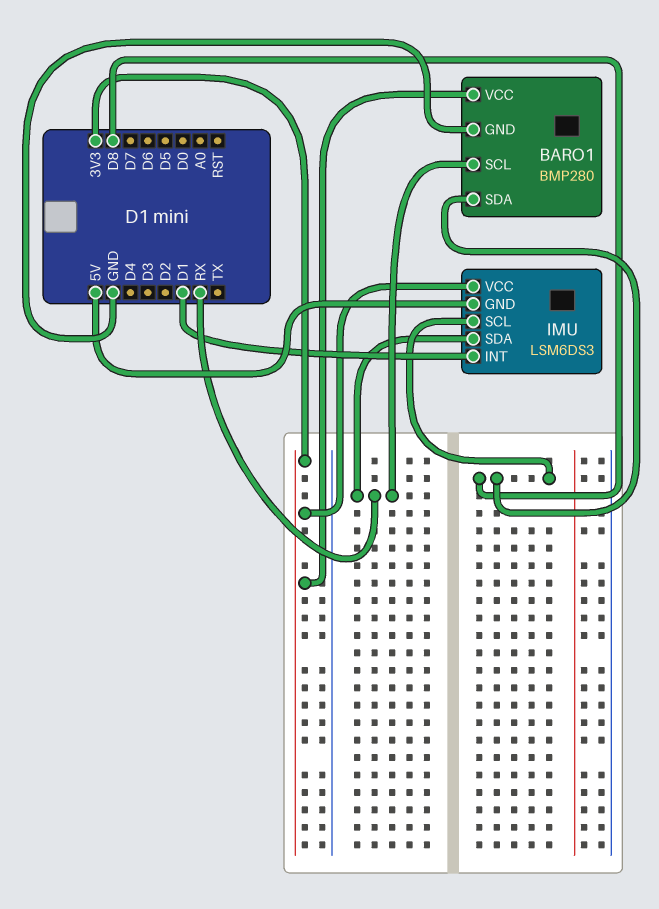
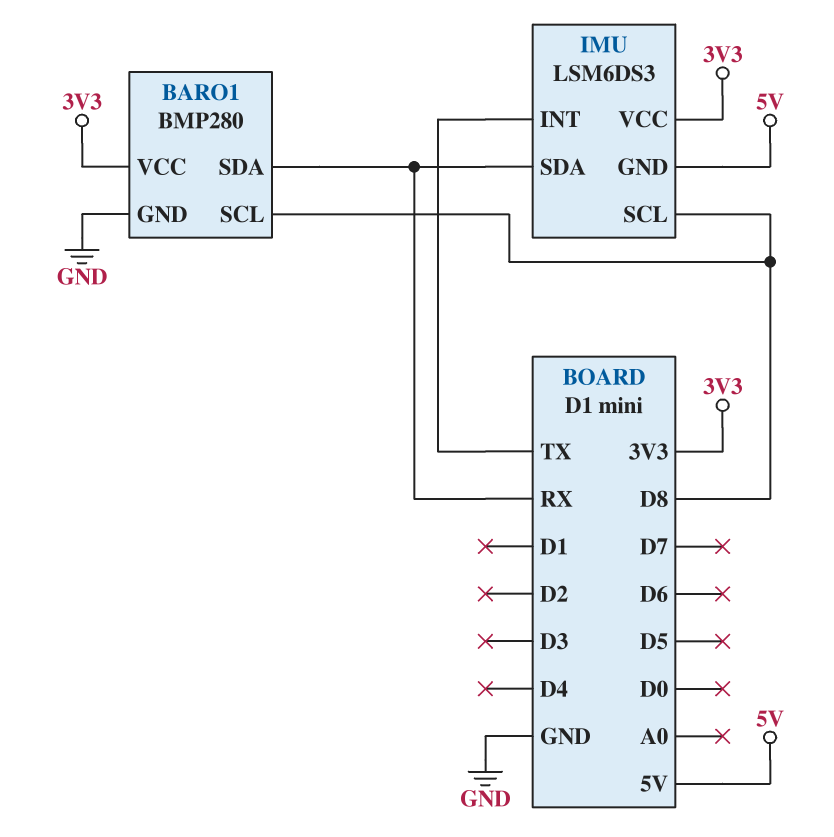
BARO1 pin SCL: RX -> D8
BARO1 pin SDA: D8 -> RX
IMU pin INT: D1 -> TX

